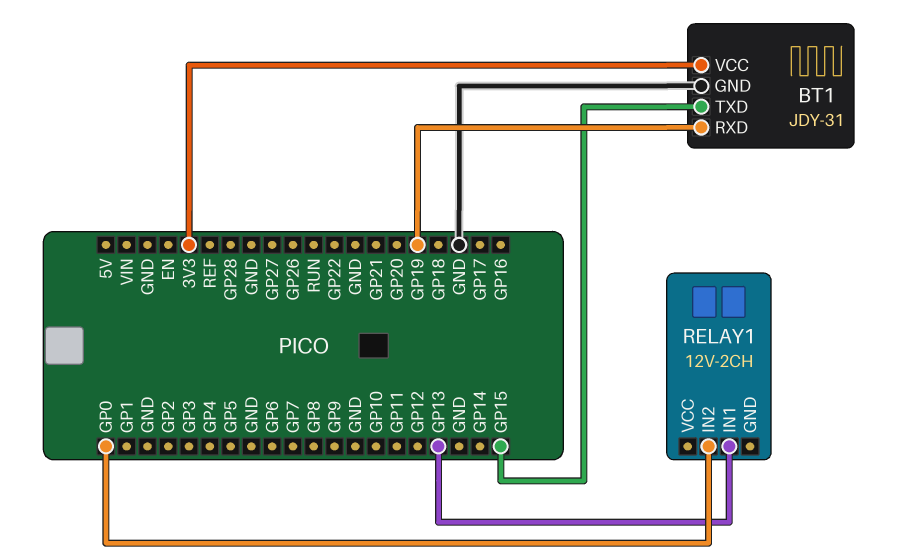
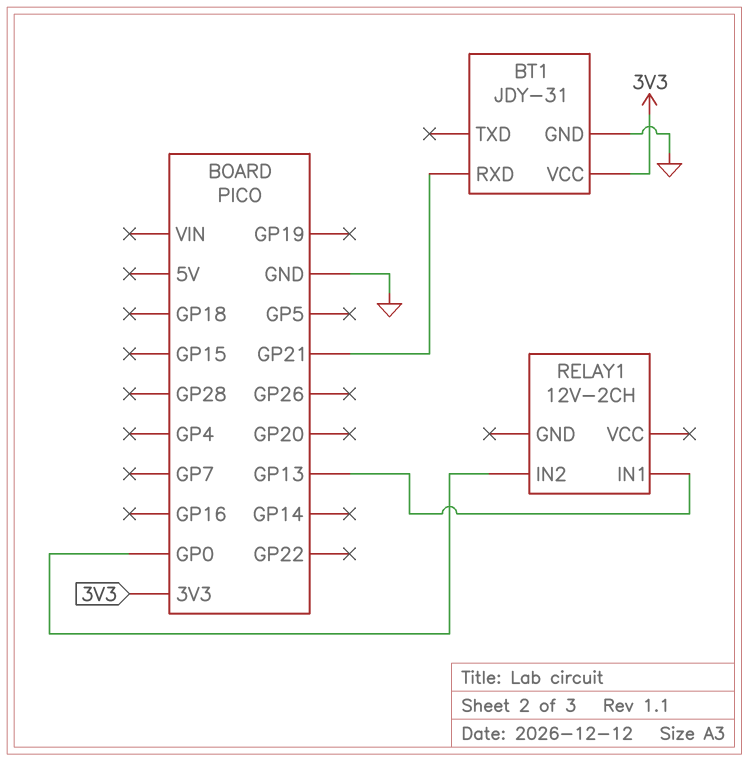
BT1 pin RXD: GP19 -> GP21
BT1 pin TXD: GP15 -> none

